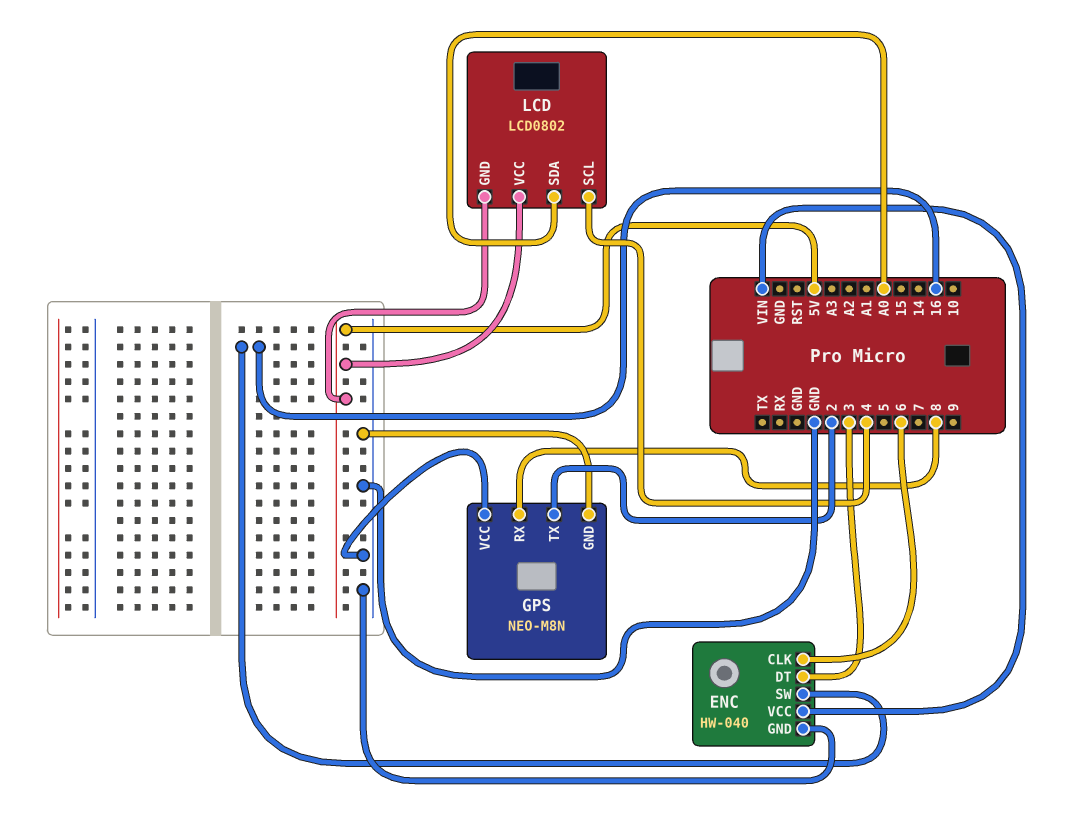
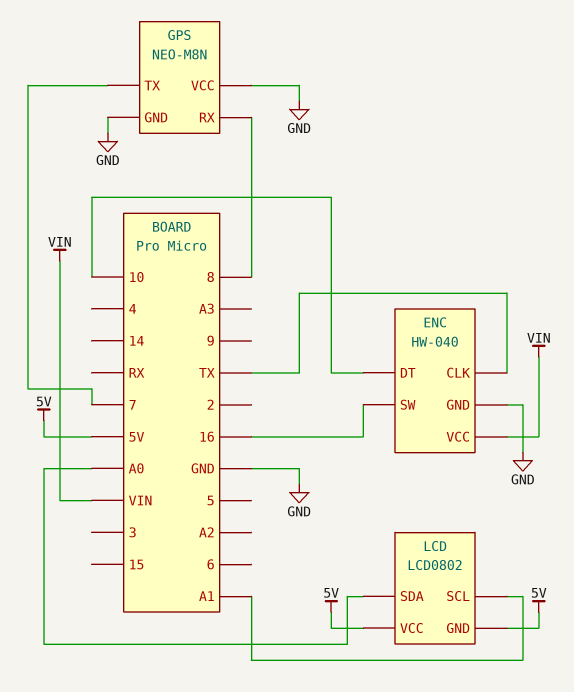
ENC pin CLK: 6 -> TX
ENC pin DT: 3 -> 10
GPS pin TX: 2 -> 7
LCD pin SCL: 4 -> A1

